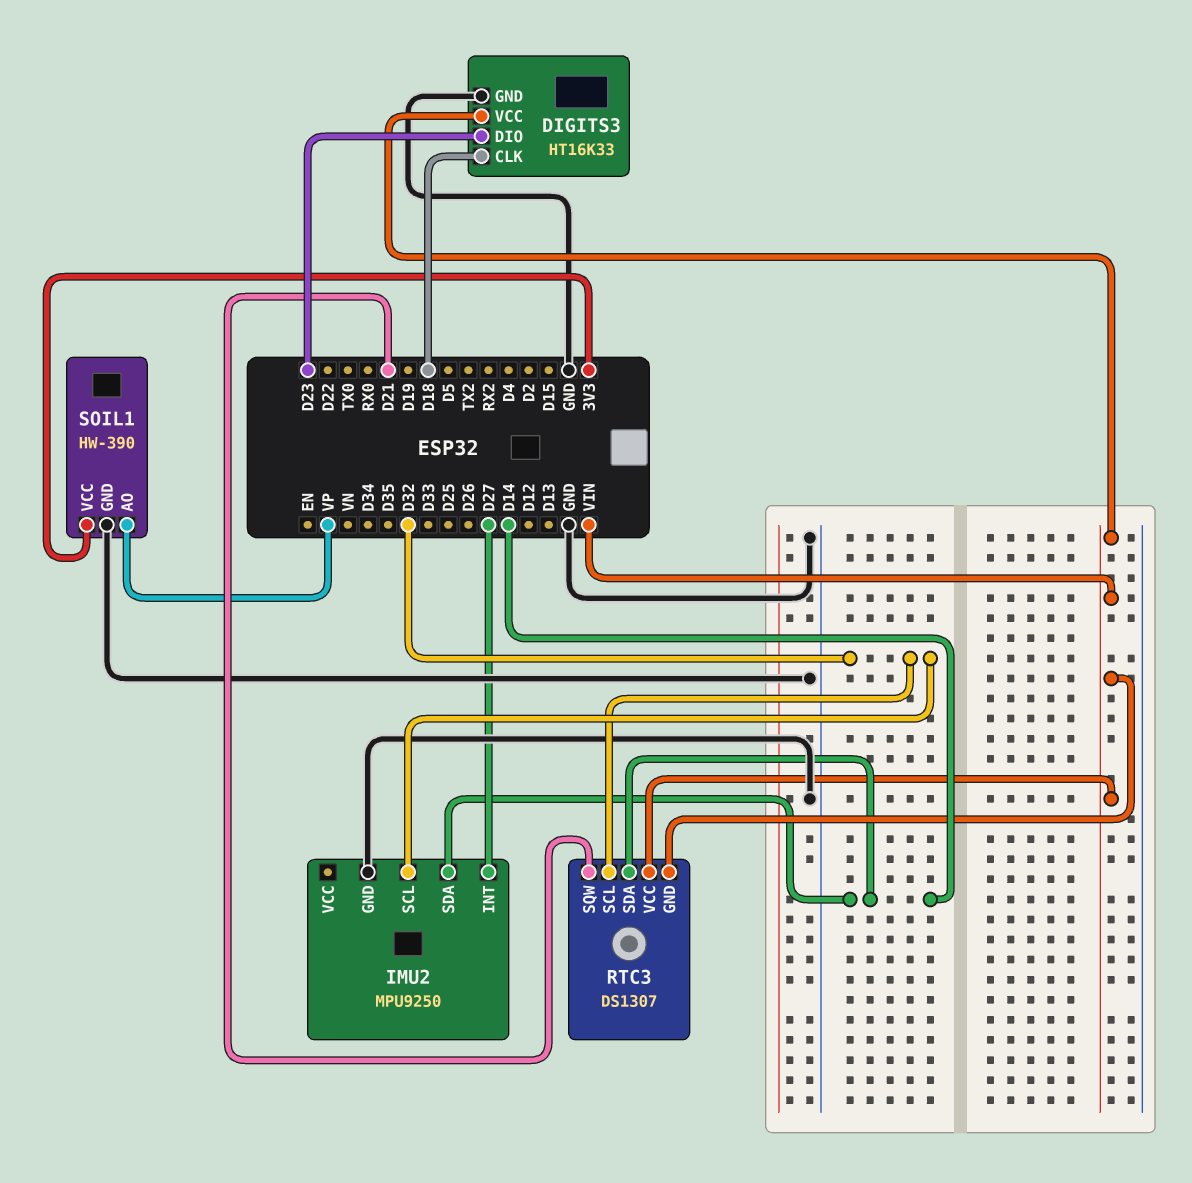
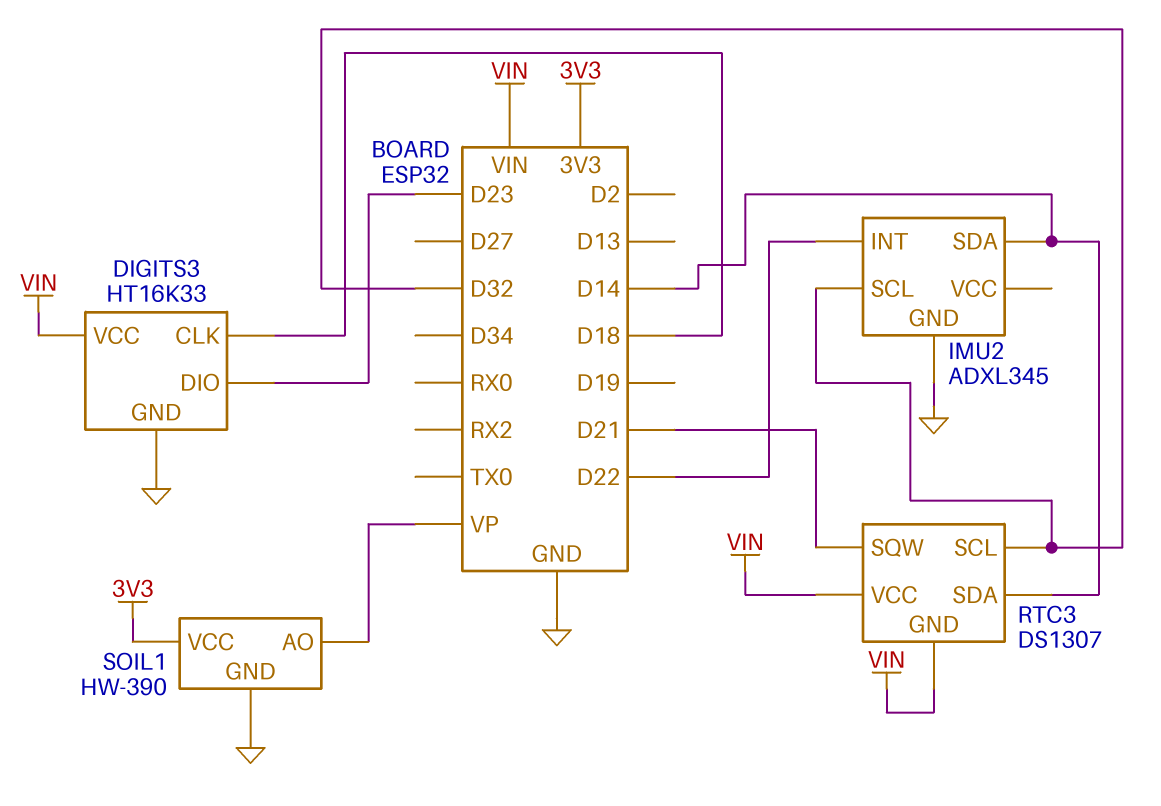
IMU2: MPU9250 -> ADXL345
IMU2 pin INT: D27 -> D22

